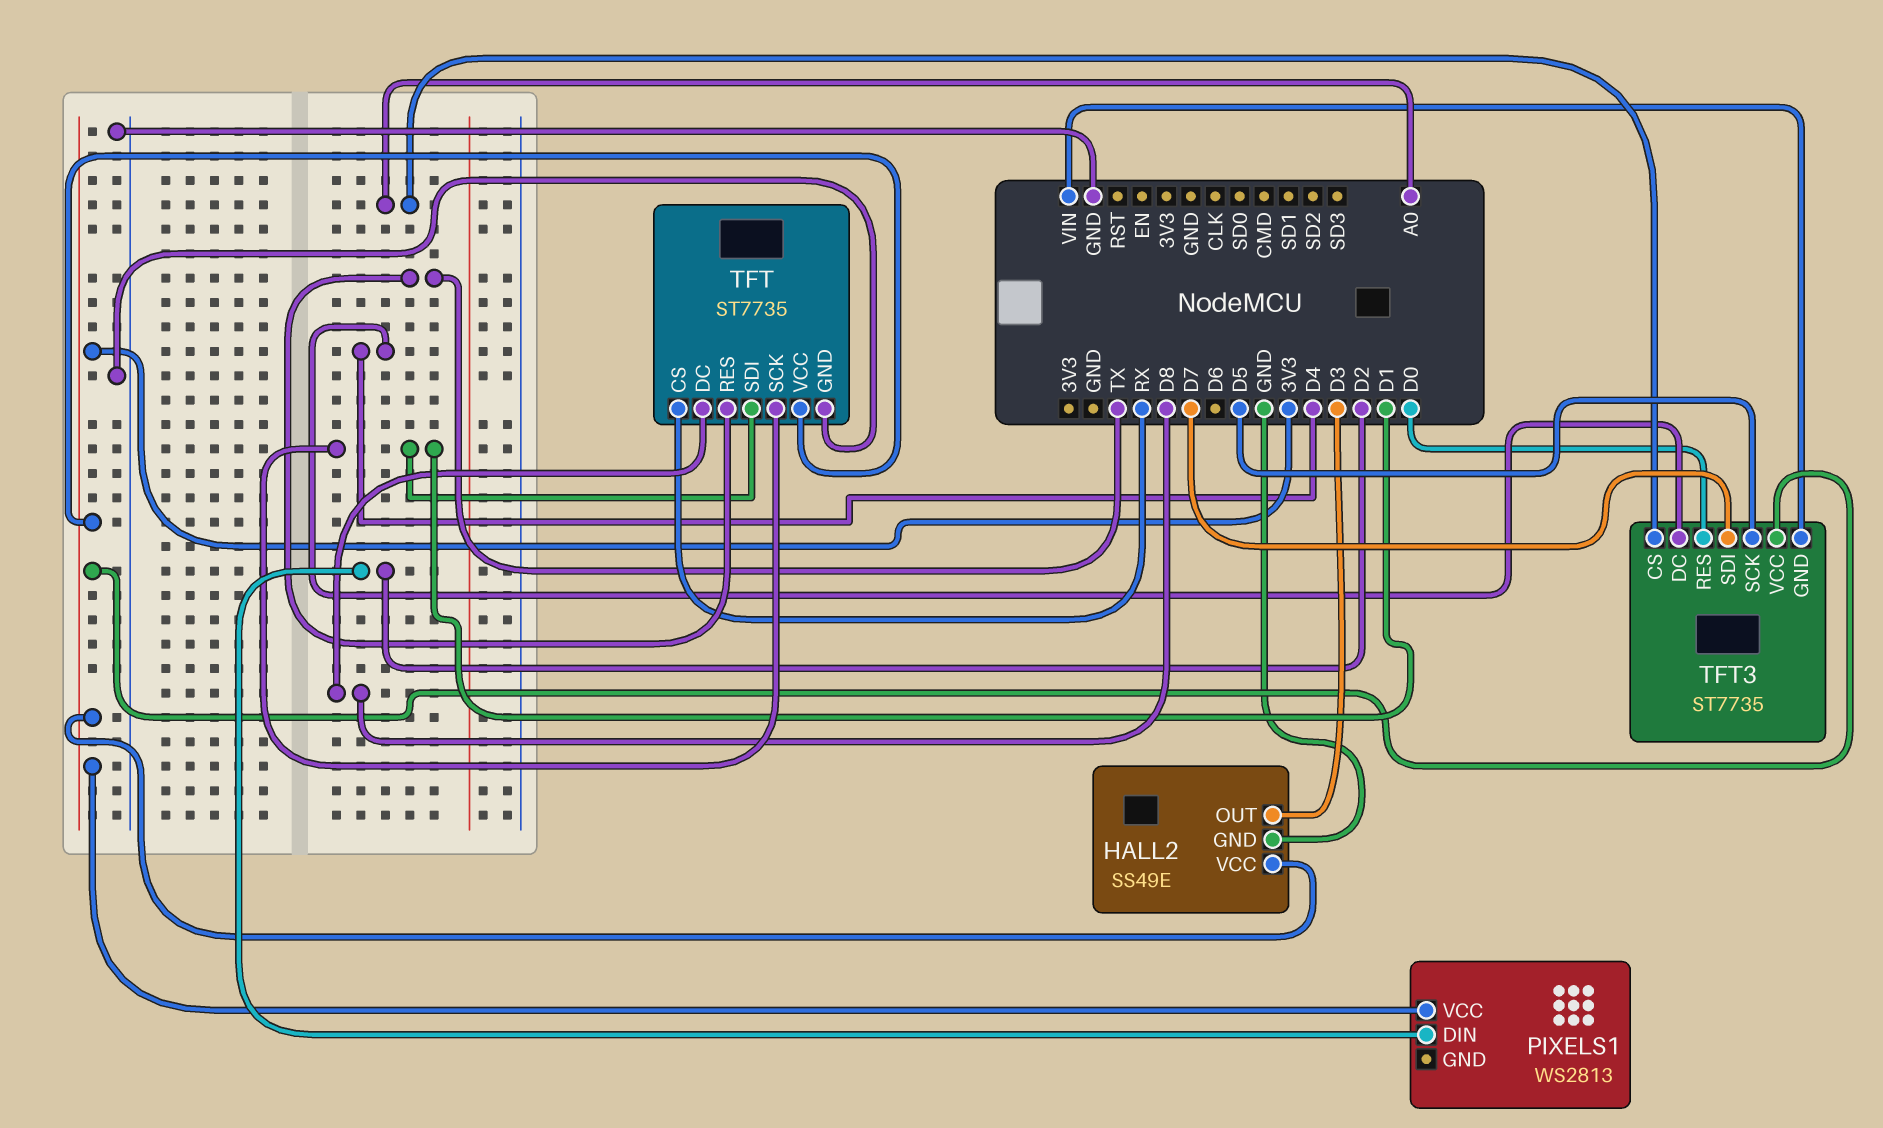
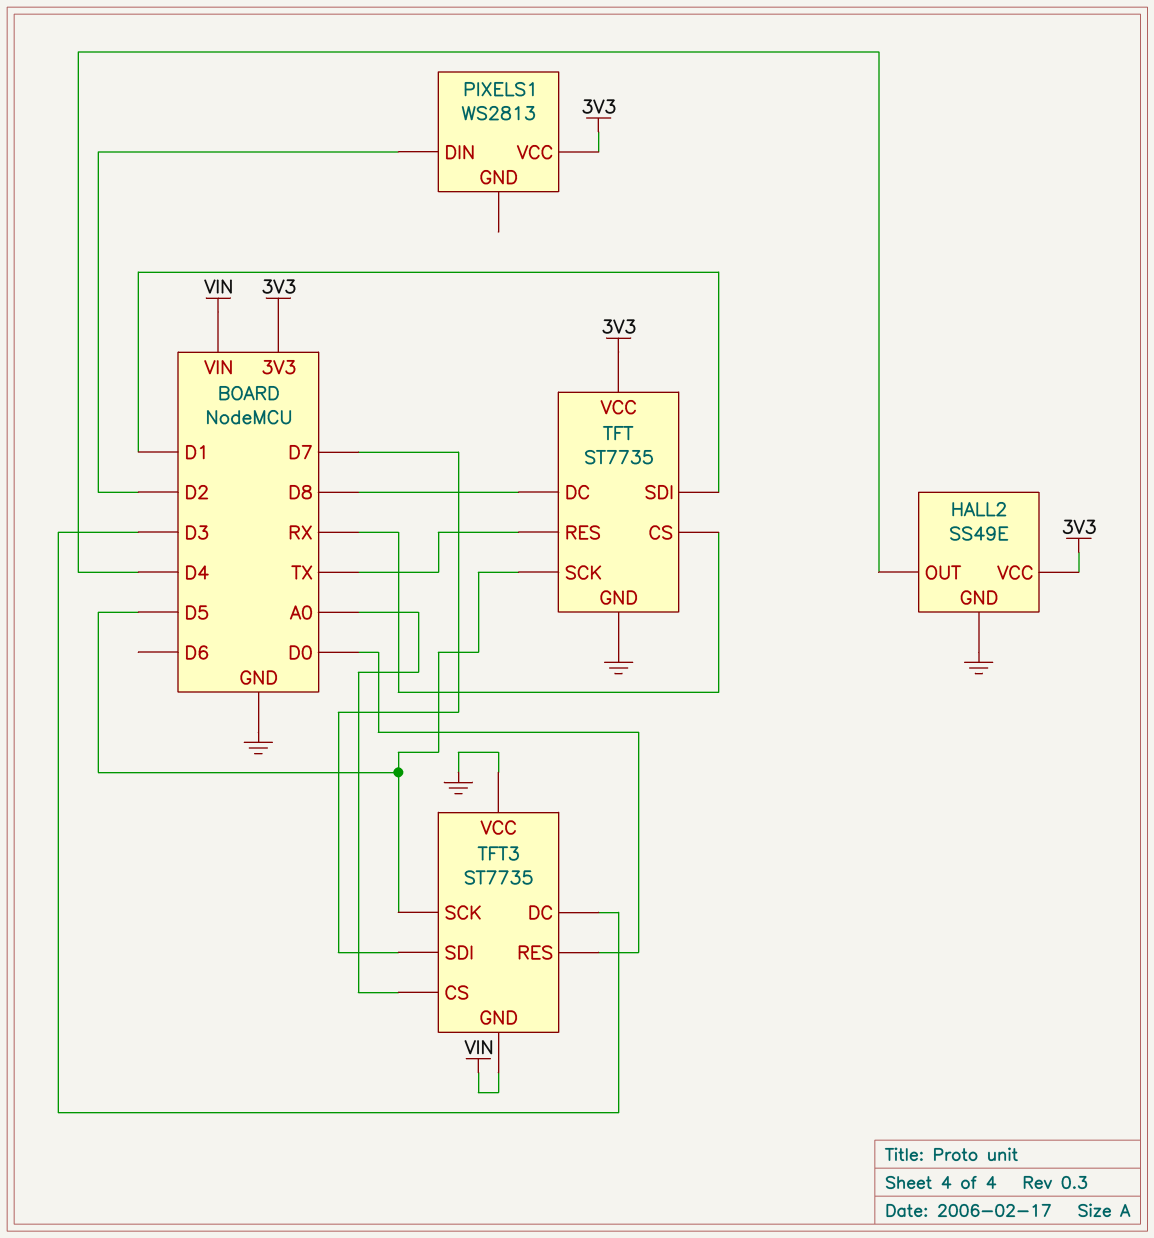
HALL2 pin OUT: D3 -> D4
TFT pin SCK: D1 -> D5
TFT3 pin DC: D4 -> D3
TFT3 pin VCC: 3V3 -> GND

